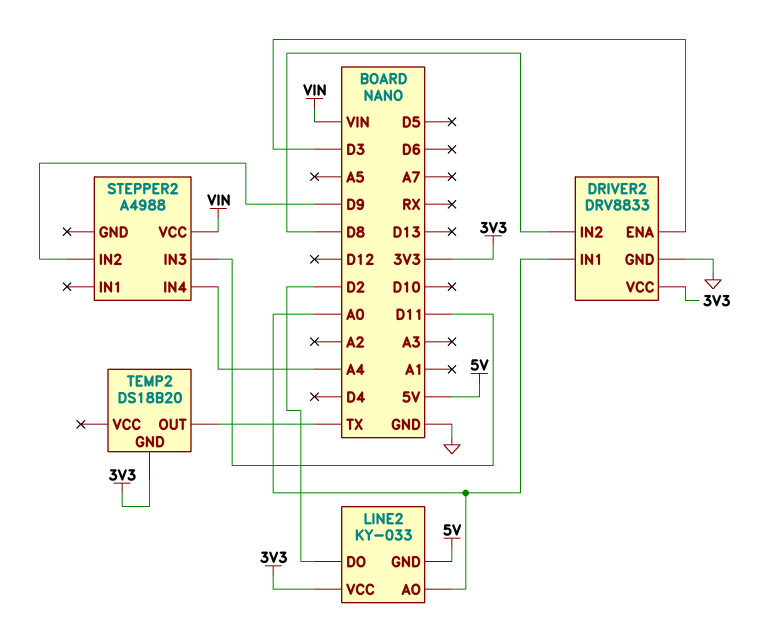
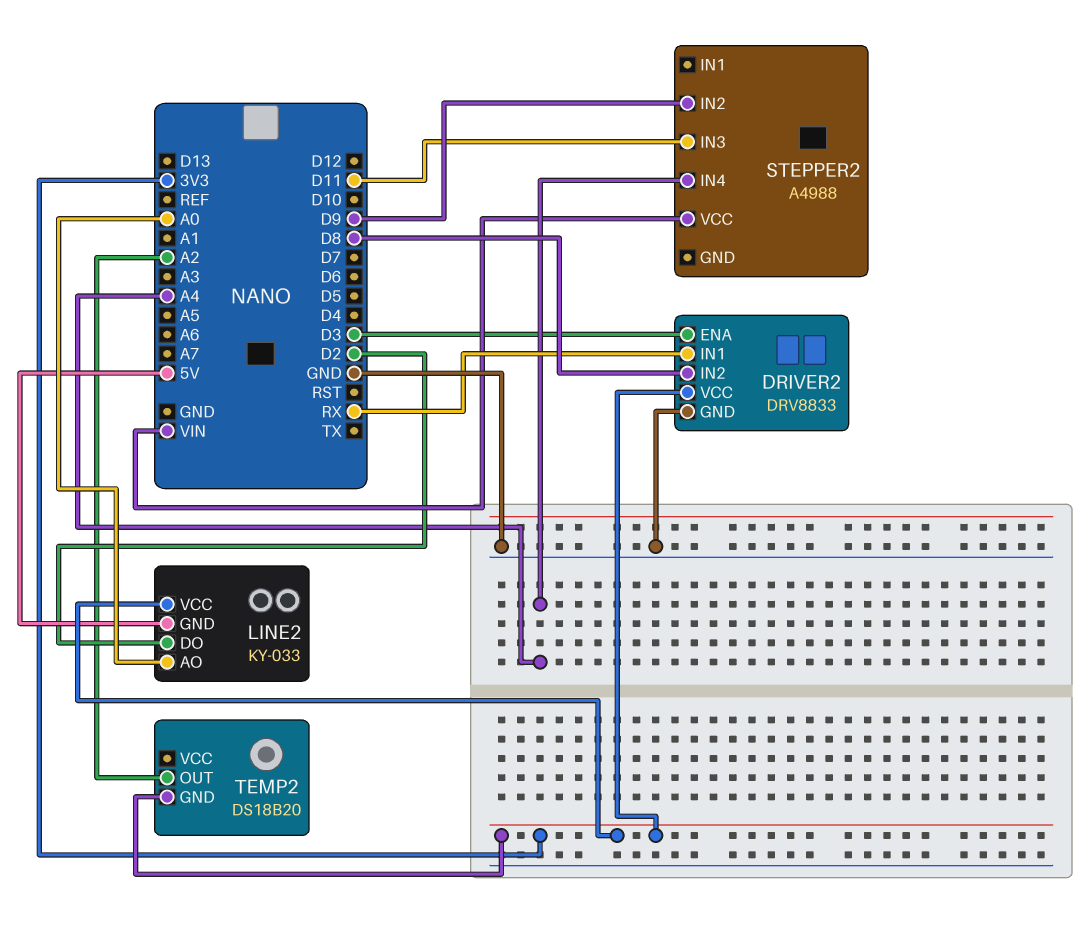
DRIVER2 pin IN1: A0 -> RX
TEMP2 pin OUT: TX -> A2

